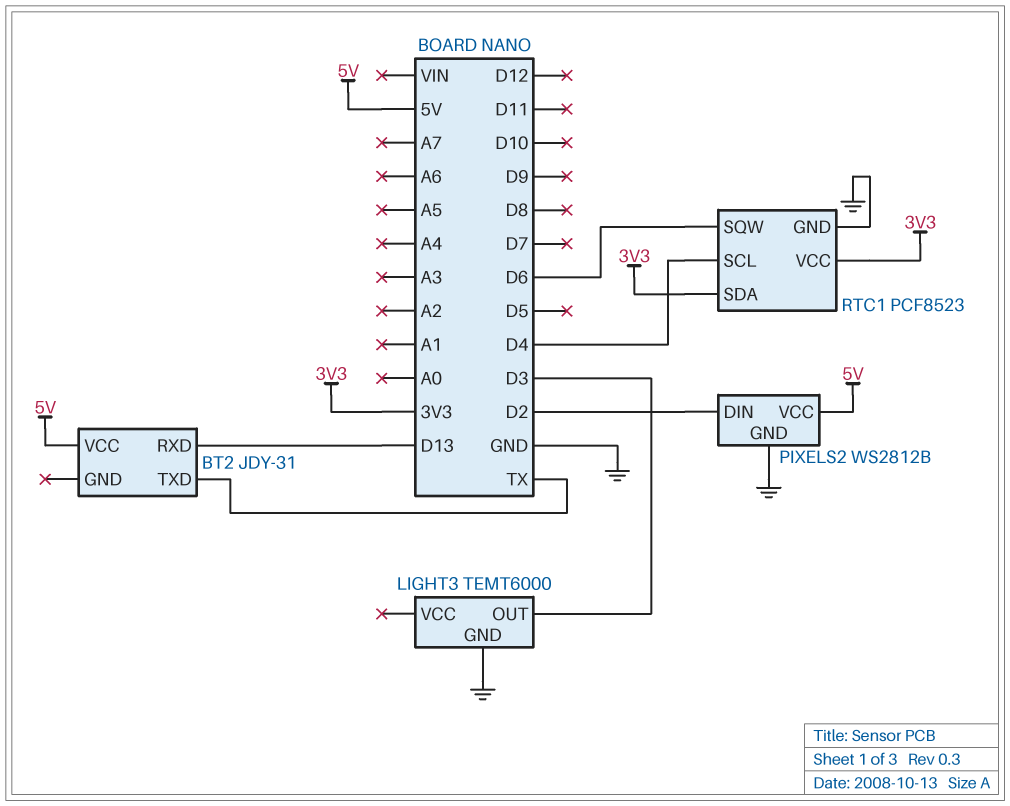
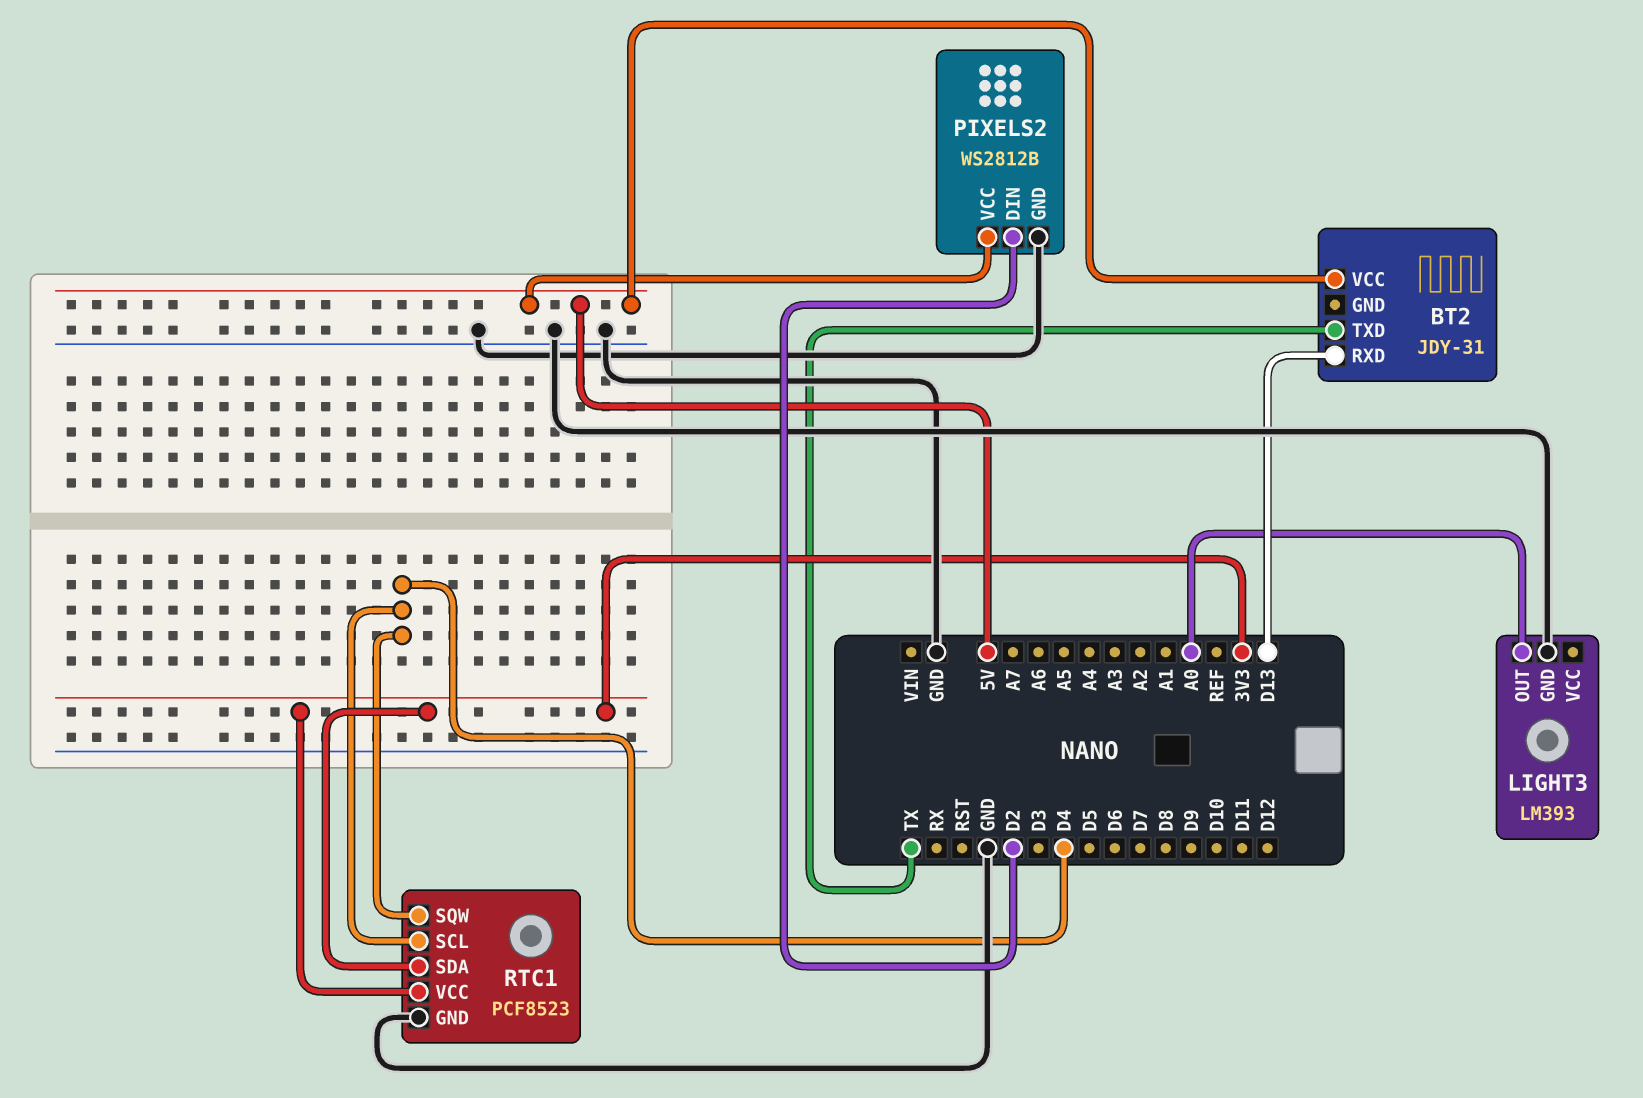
LIGHT3: TEMT6000 -> LM393
LIGHT3 pin OUT: D3 -> A0
RTC1 pin SQW: D6 -> D4

